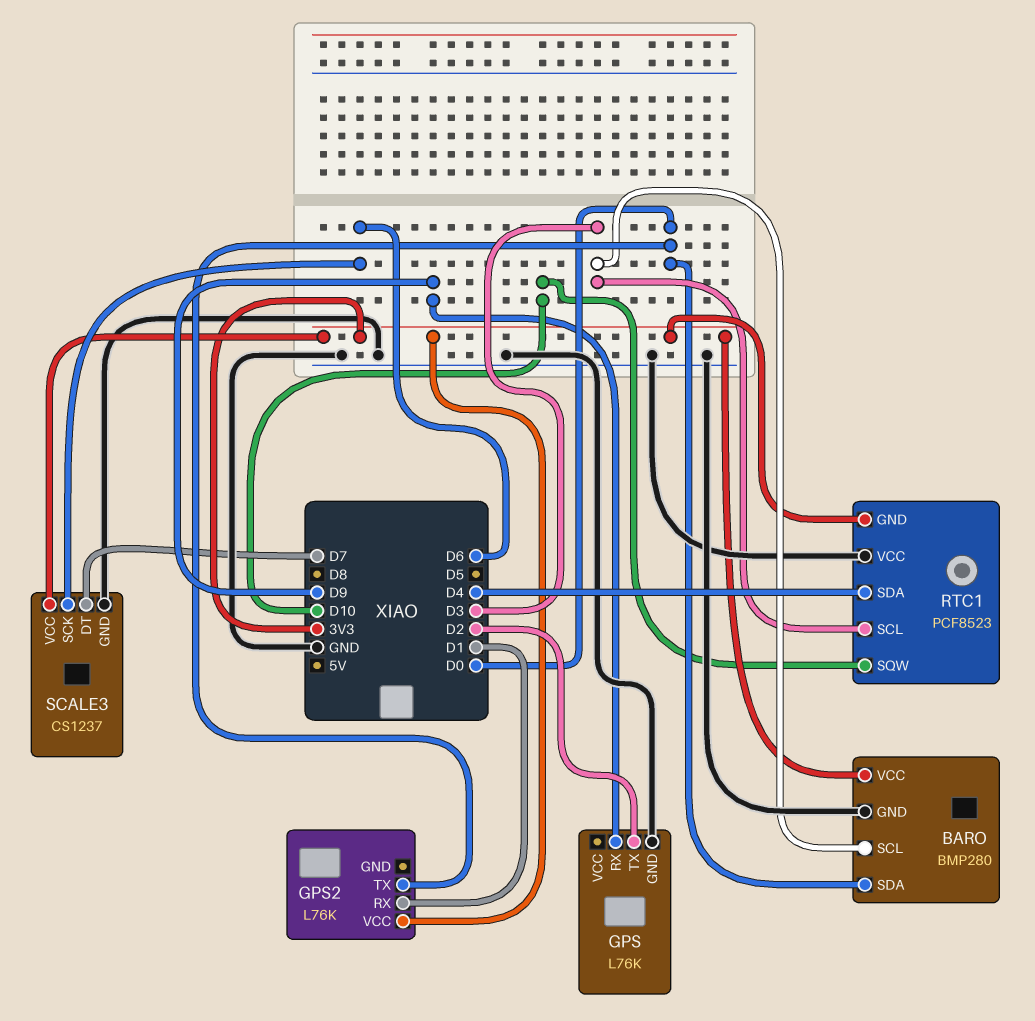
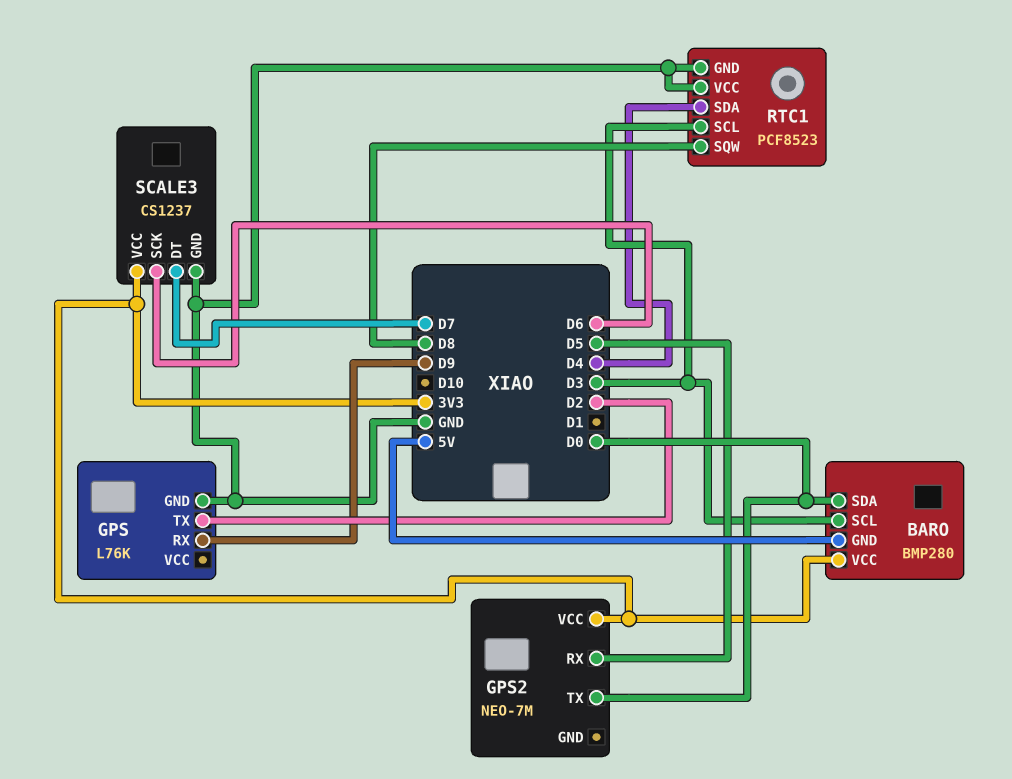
BARO pin GND: GND -> 5V
GPS2: L76K -> NEO-7M
GPS2 pin RX: D1 -> D5
RTC1 pin GND: 3V3 -> GND
RTC1 pin SQW: D10 -> D8

